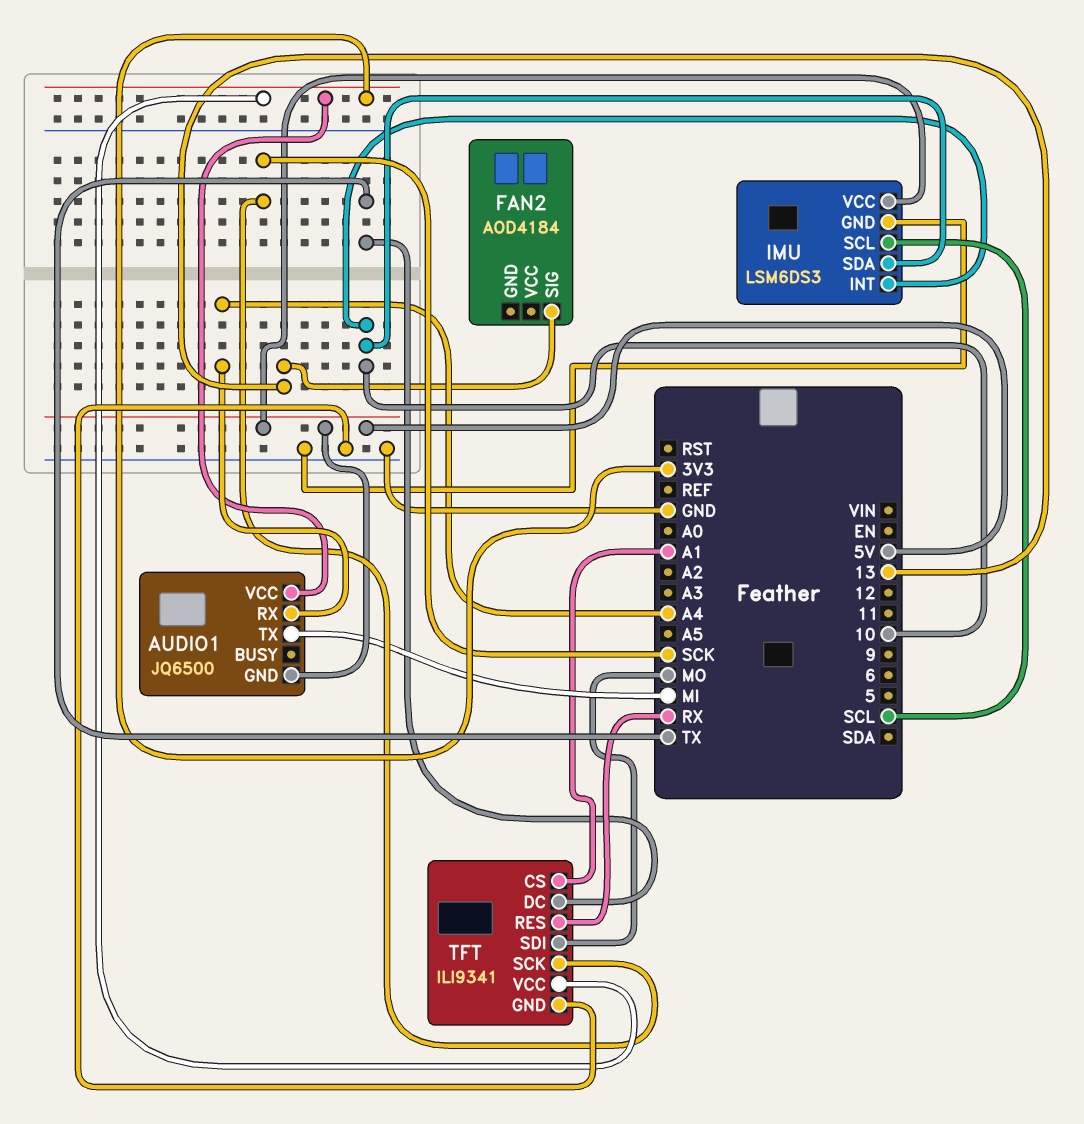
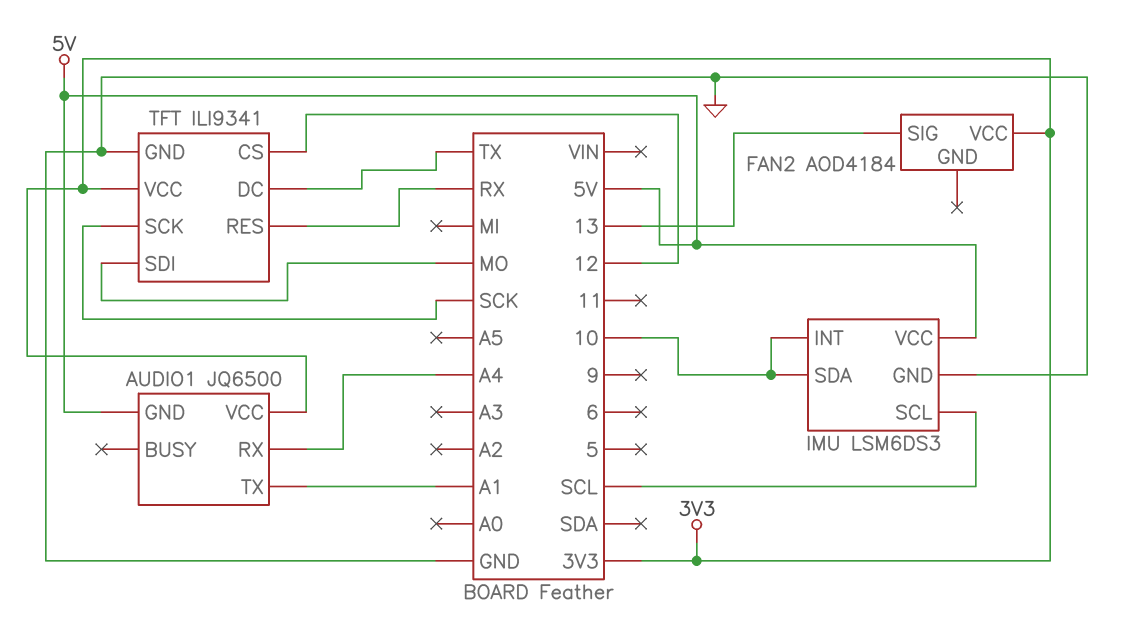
AUDIO1 pin TX: MI -> A1
FAN2 pin VCC: none -> 3V3
TFT pin CS: A1 -> 12

